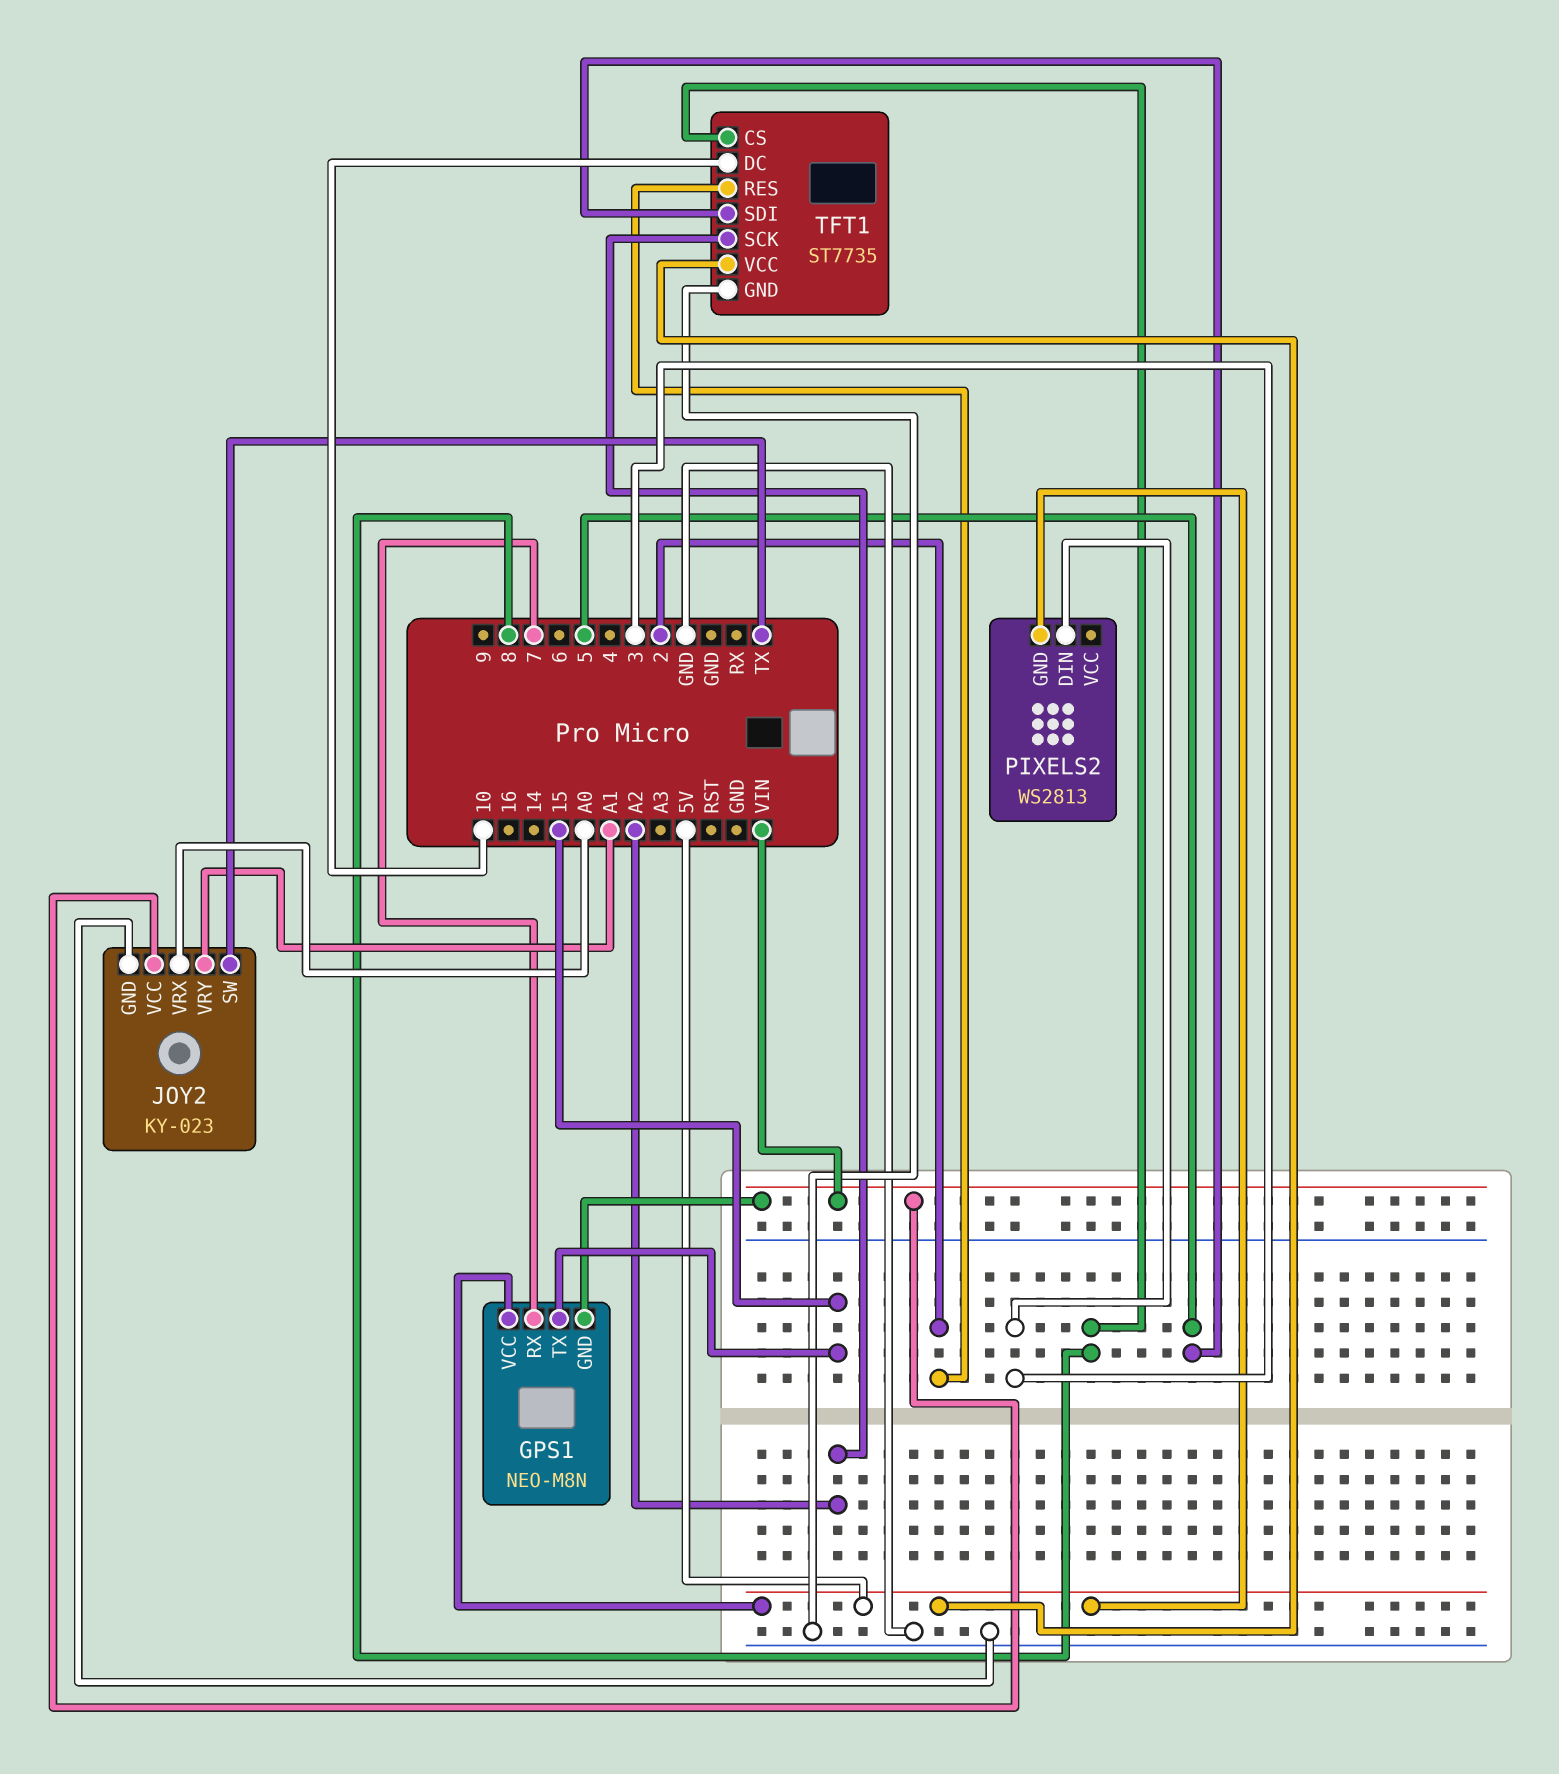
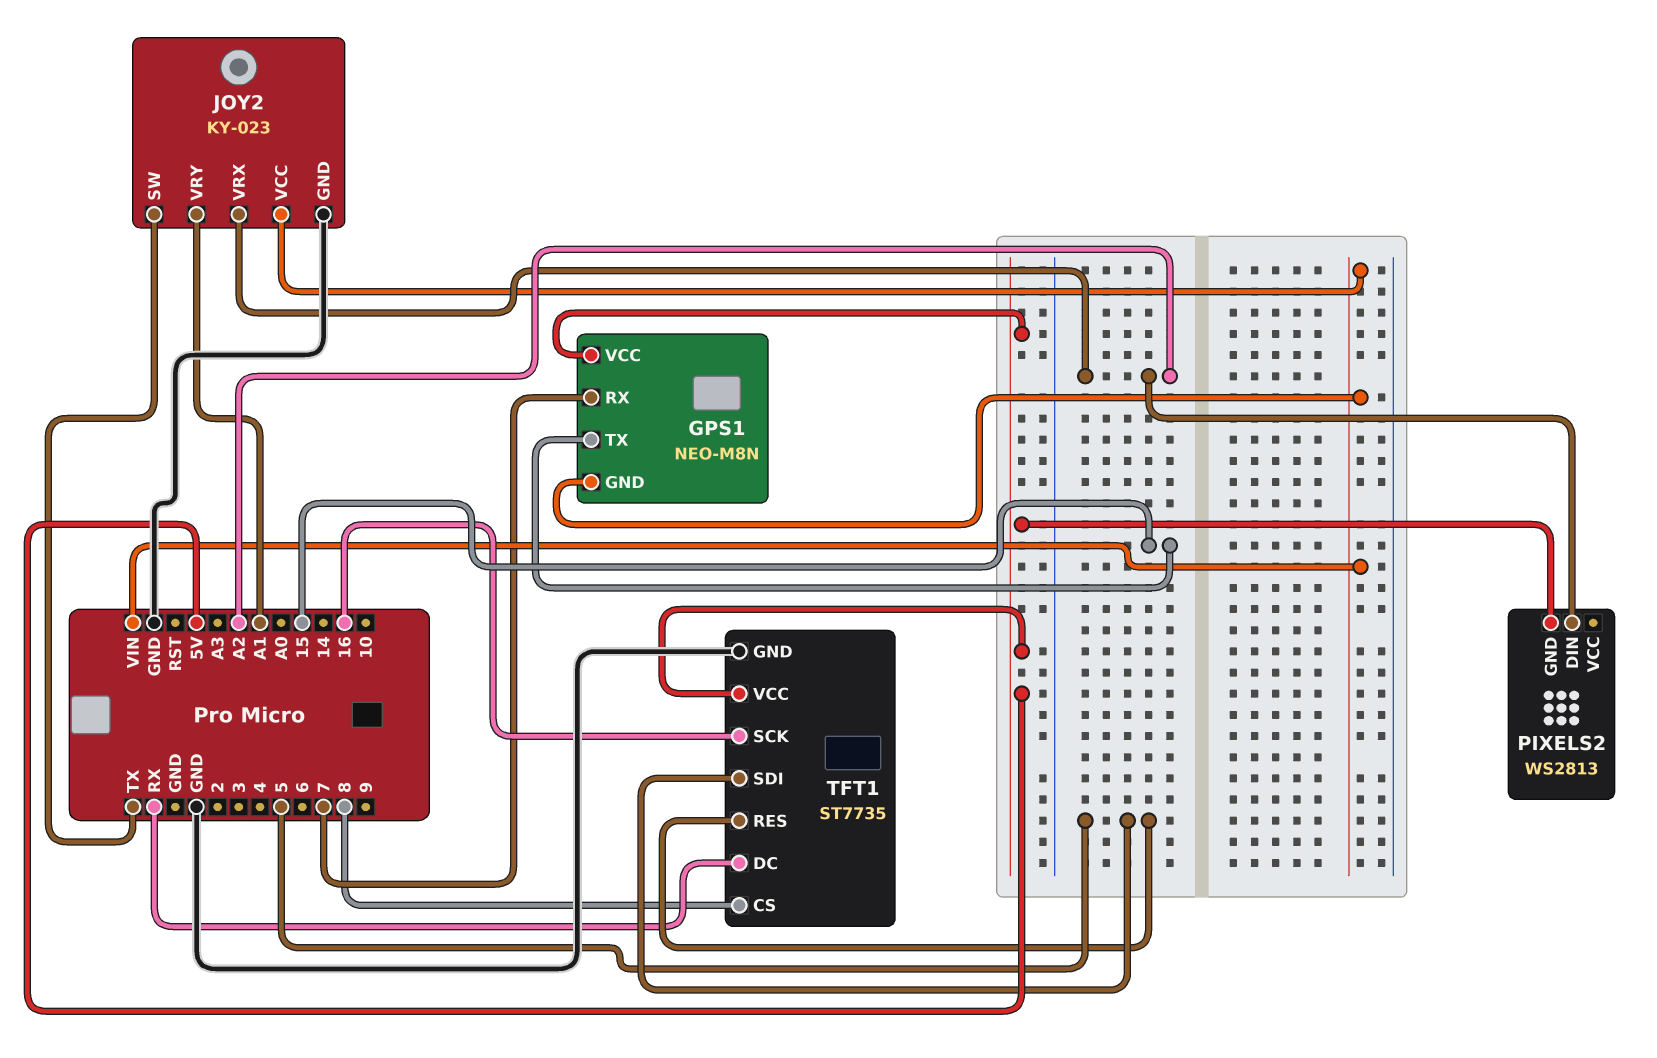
JOY2 pin VRX: A0 -> A2
PIXELS2 pin DIN: 3 -> A2
TFT1 pin DC: 10 -> RX
TFT1 pin RES: 2 -> 5
TFT1 pin SCK: A2 -> 16

